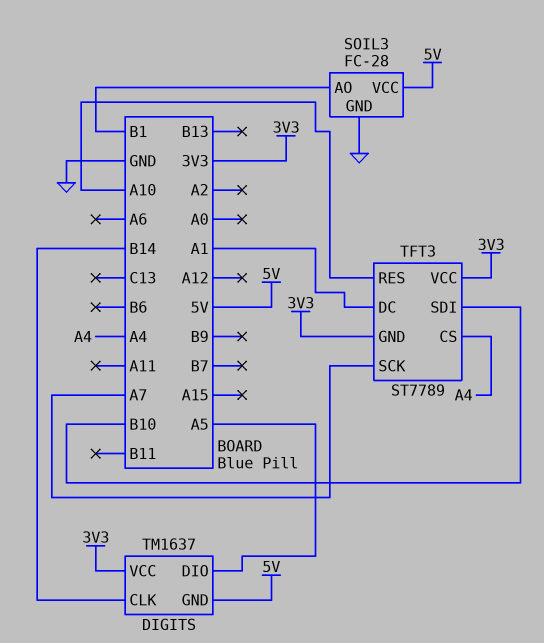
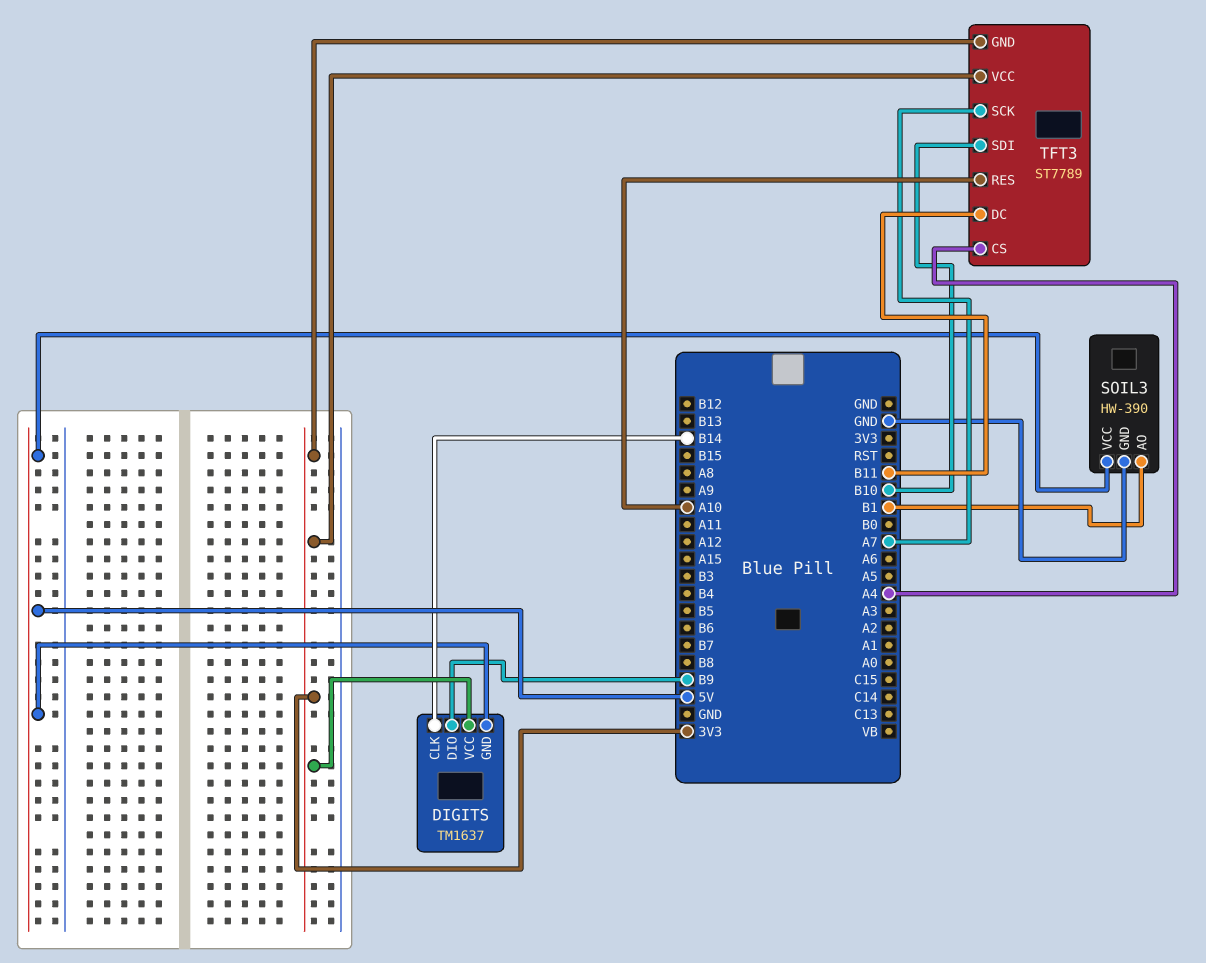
DIGITS pin DIO: A5 -> B9
SOIL3: FC-28 -> HW-390
TFT3 pin DC: A1 -> B11

